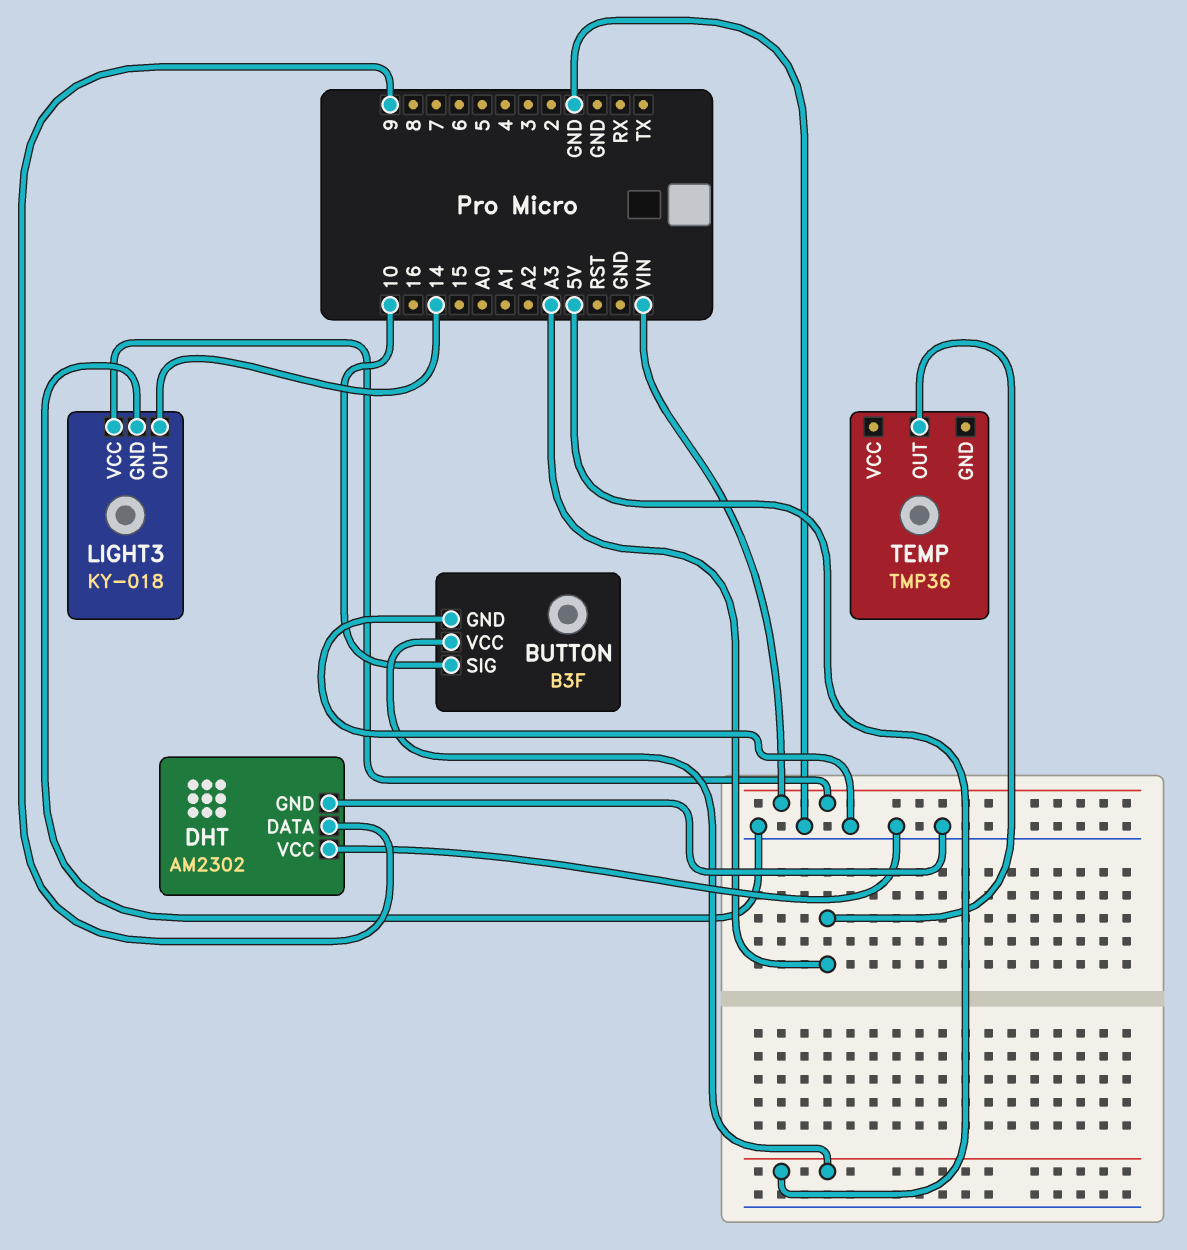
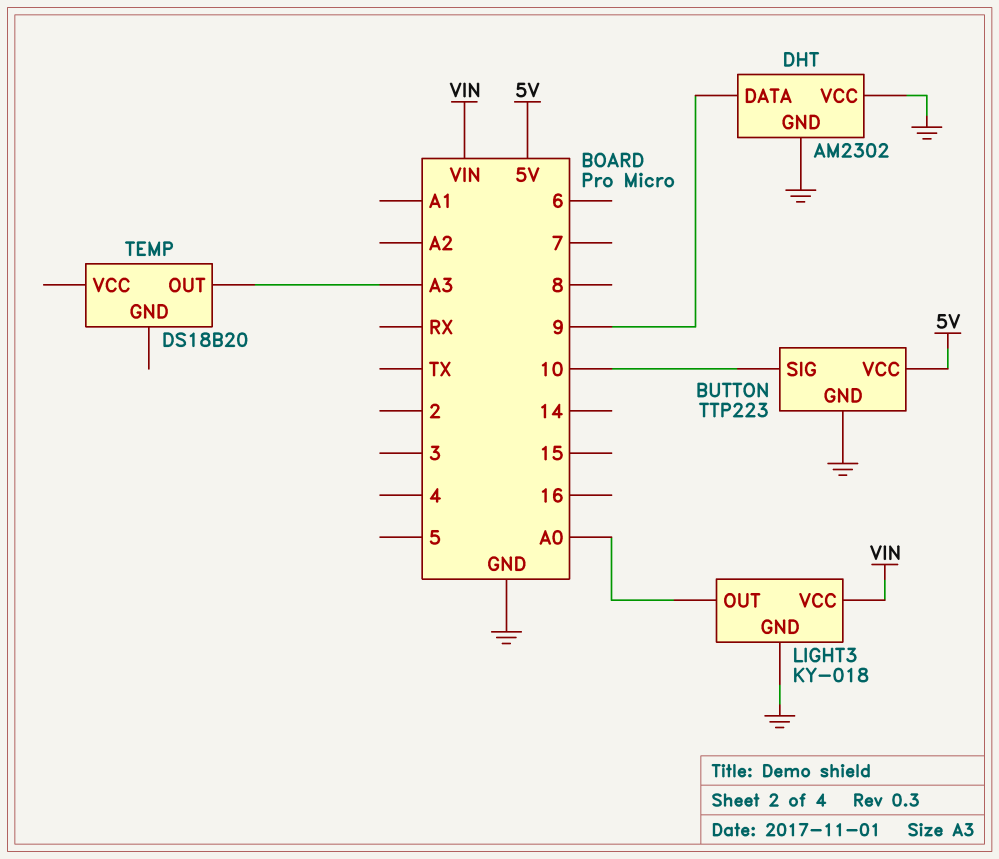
BUTTON: B3F -> TTP223
LIGHT3 pin OUT: 14 -> A0
TEMP: TMP36 -> DS18B20

